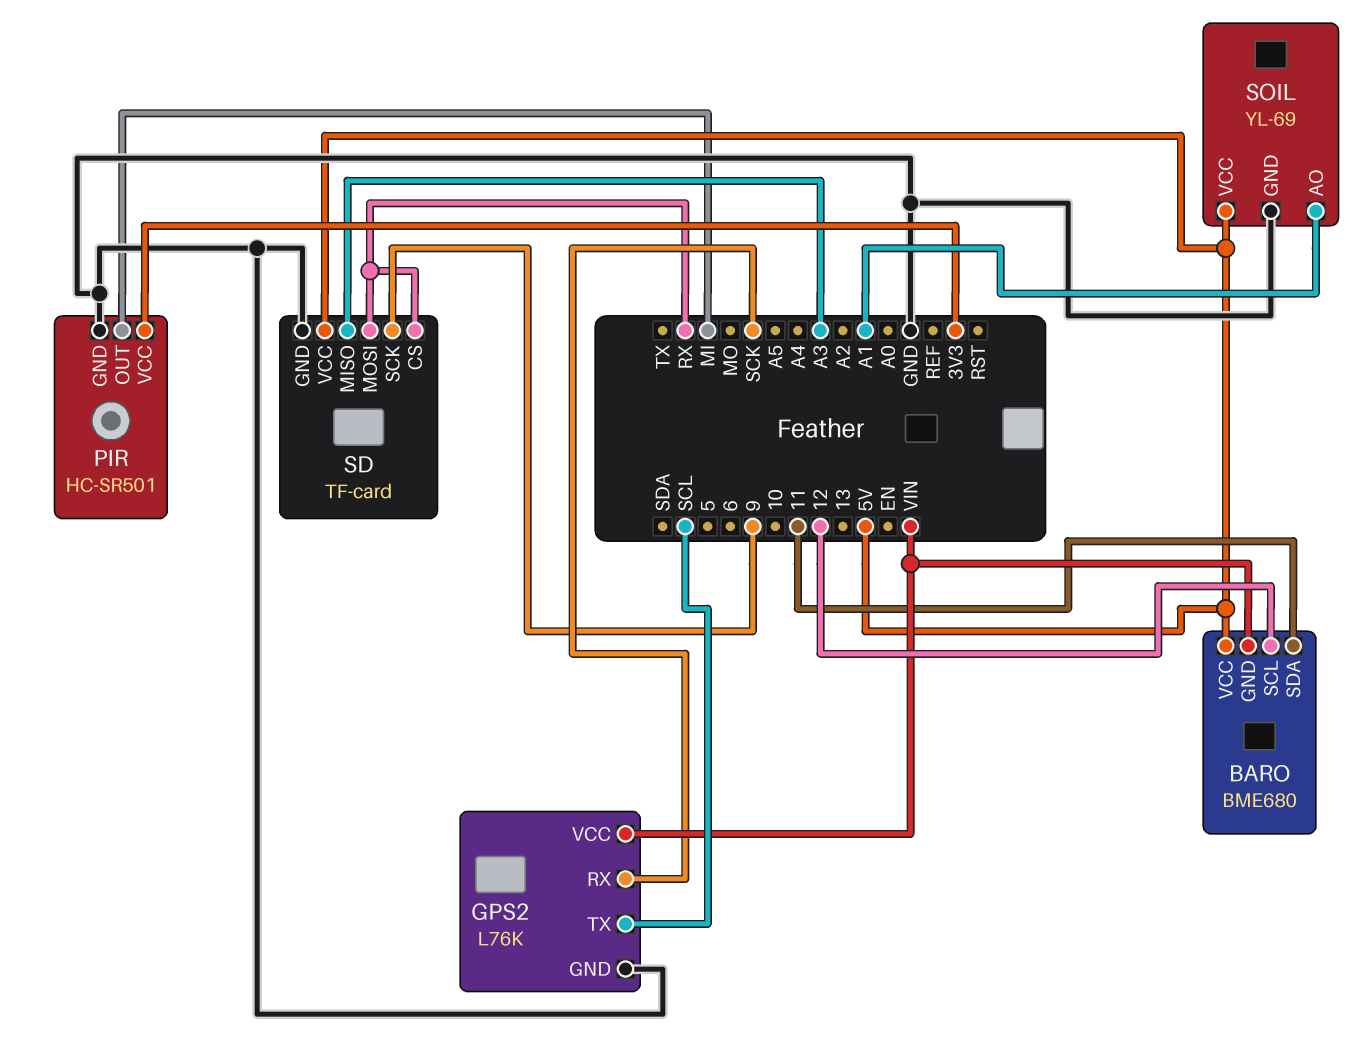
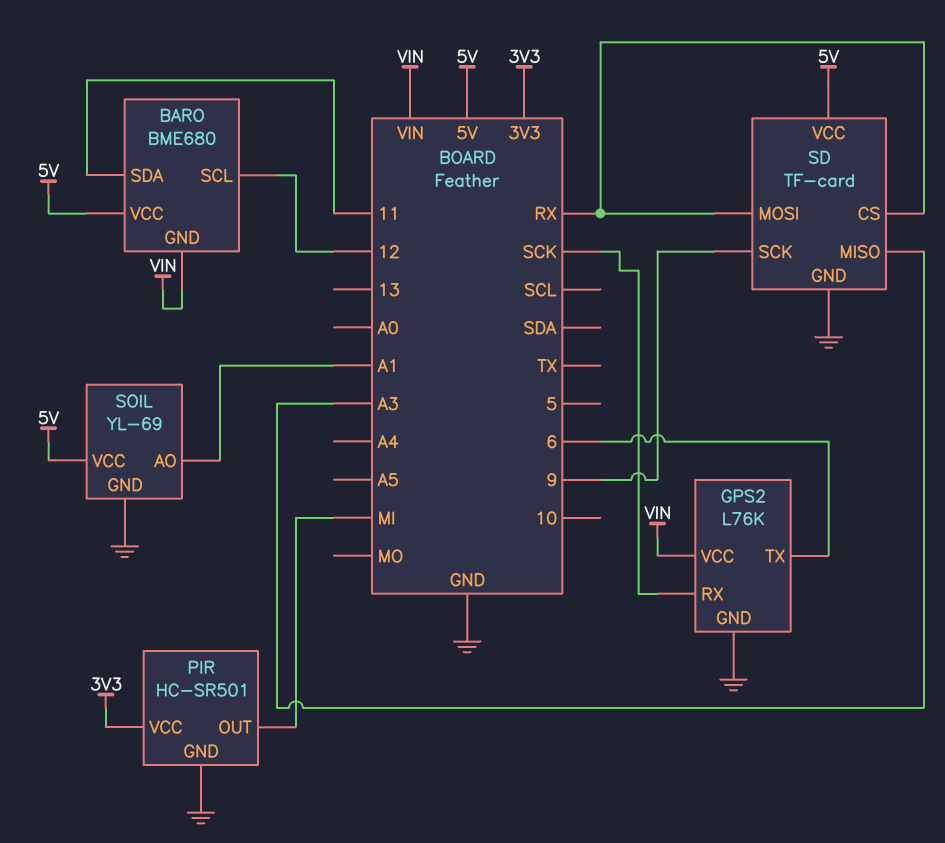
GPS2 pin TX: SCL -> 6

